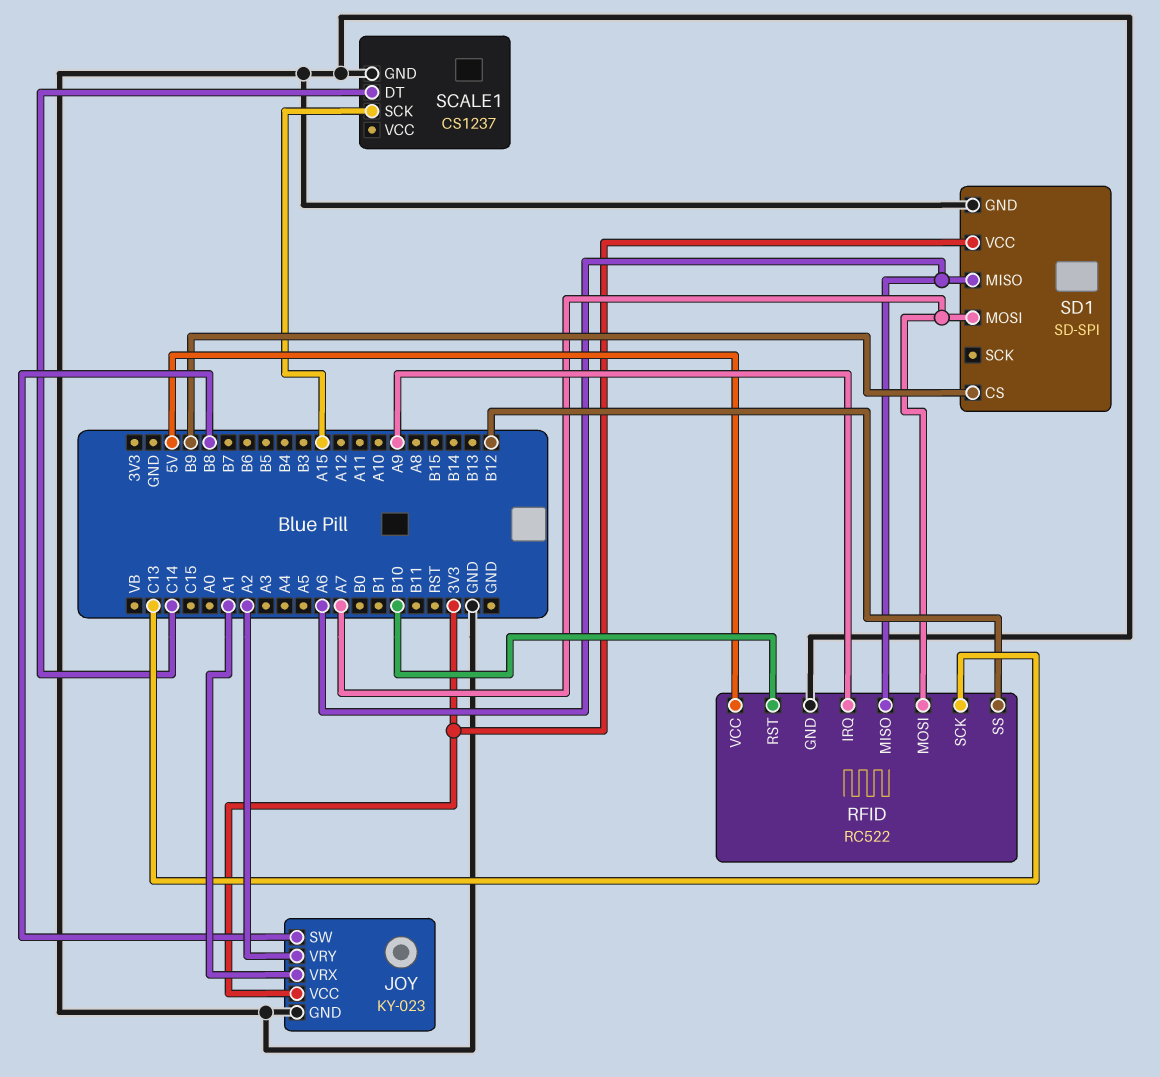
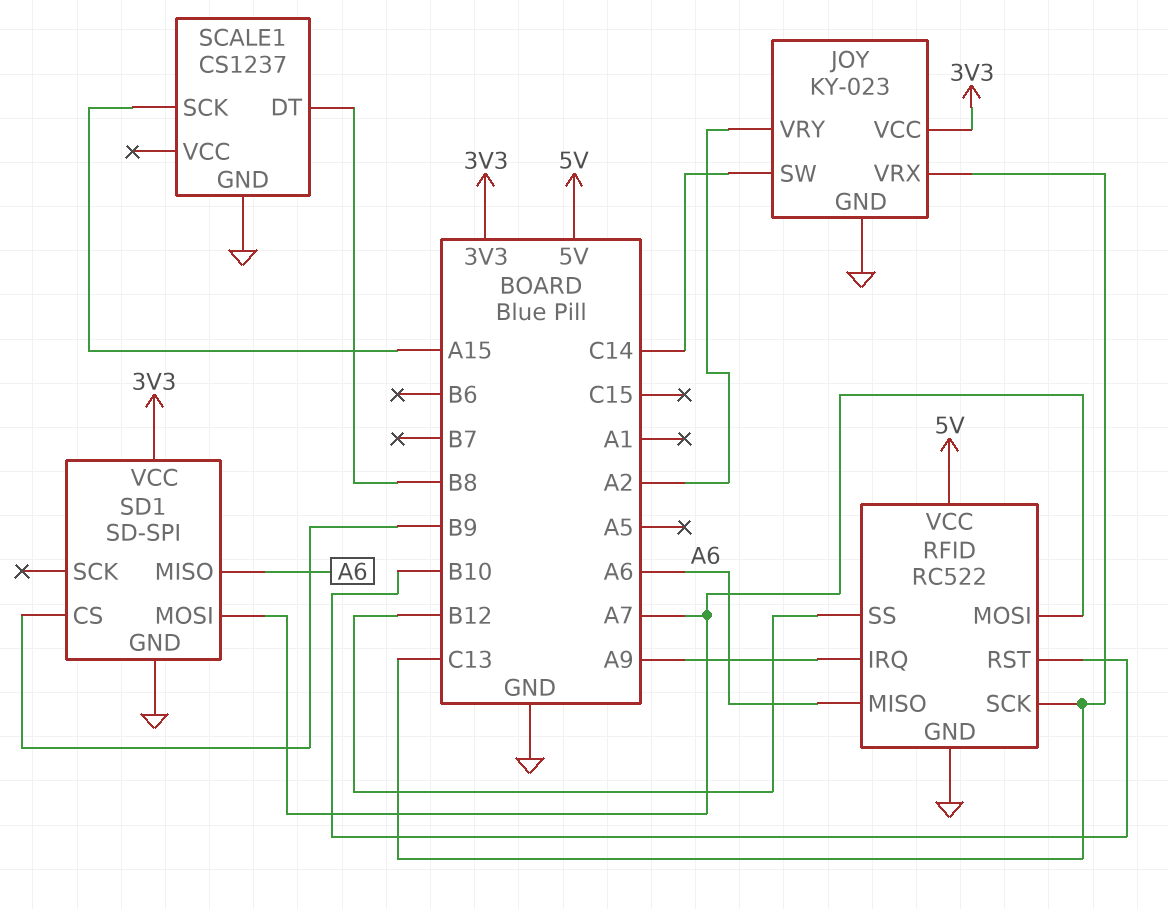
JOY pin SW: B8 -> C14
JOY pin VRX: A1 -> C13
SCALE1 pin DT: C14 -> B8

